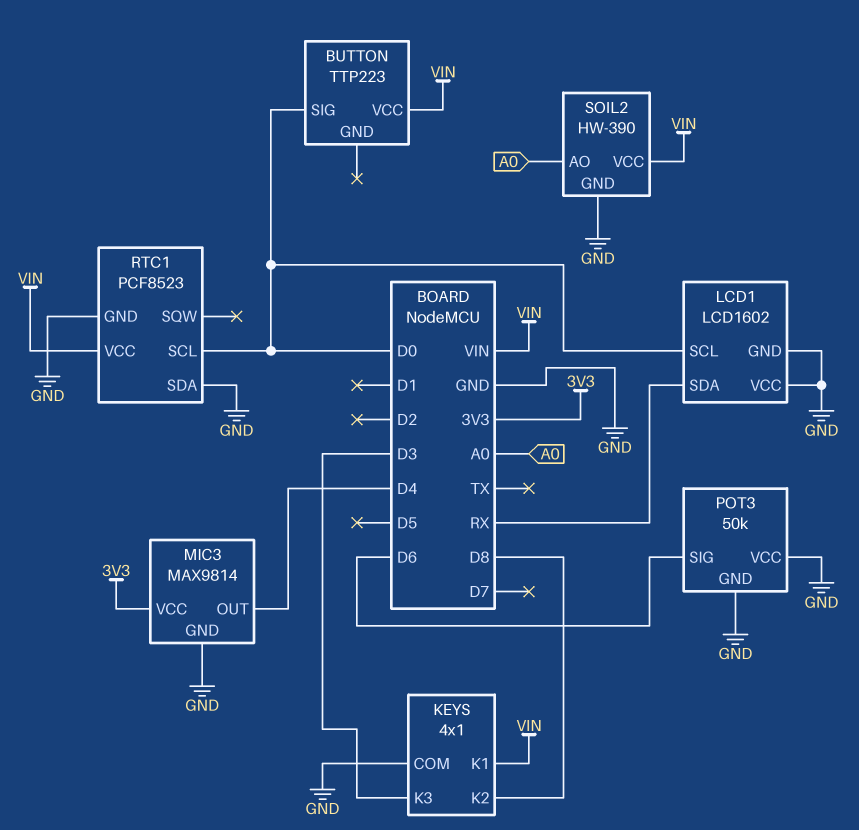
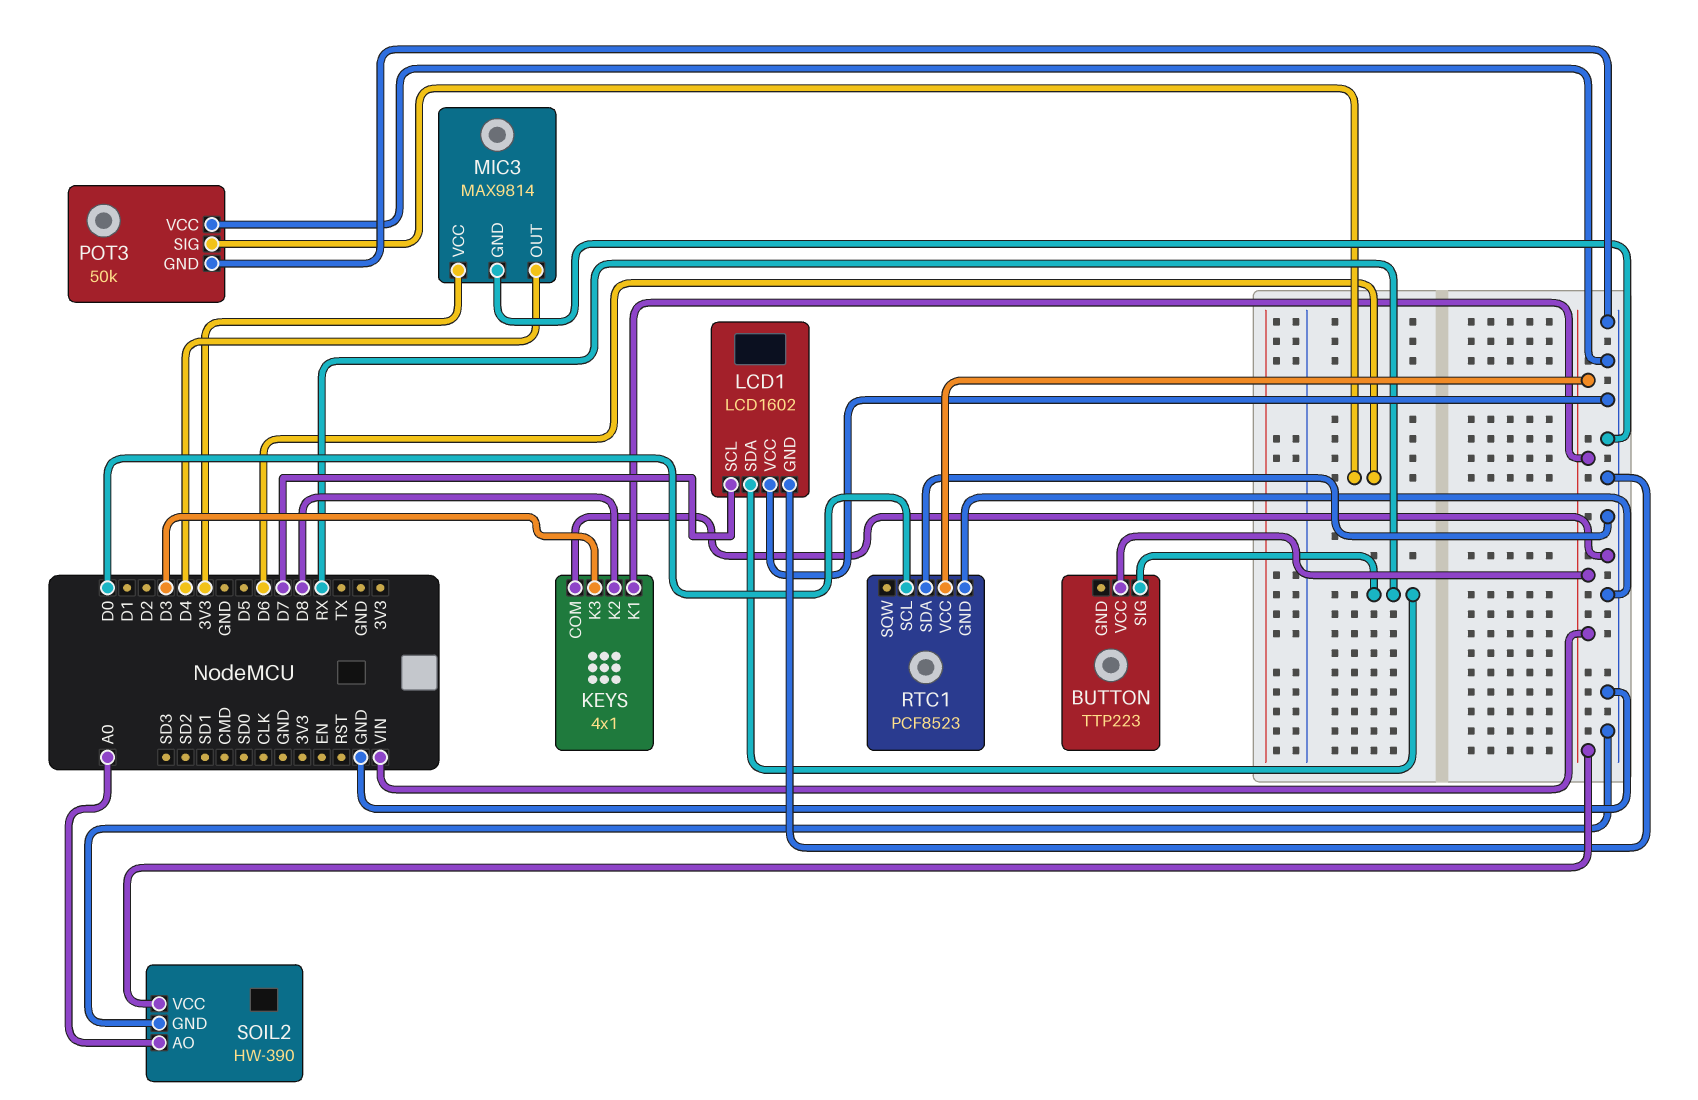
BUTTON pin SIG: D0 -> RX
LCD1 pin SCL: D0 -> D7

